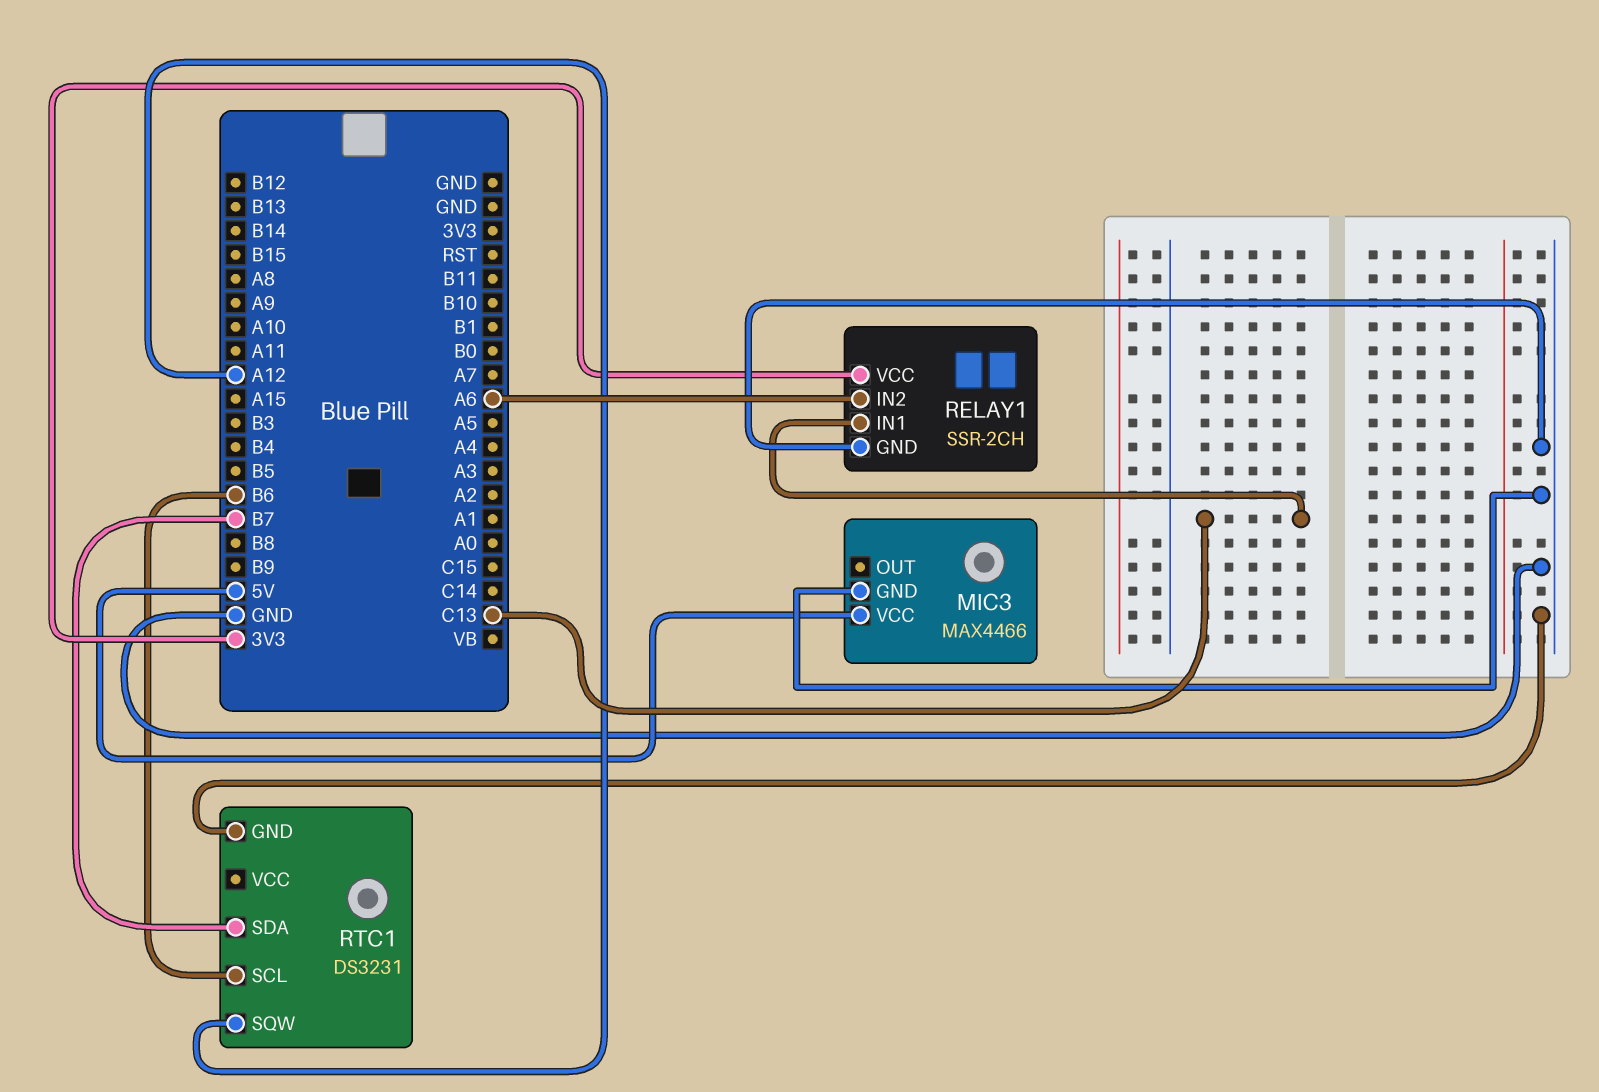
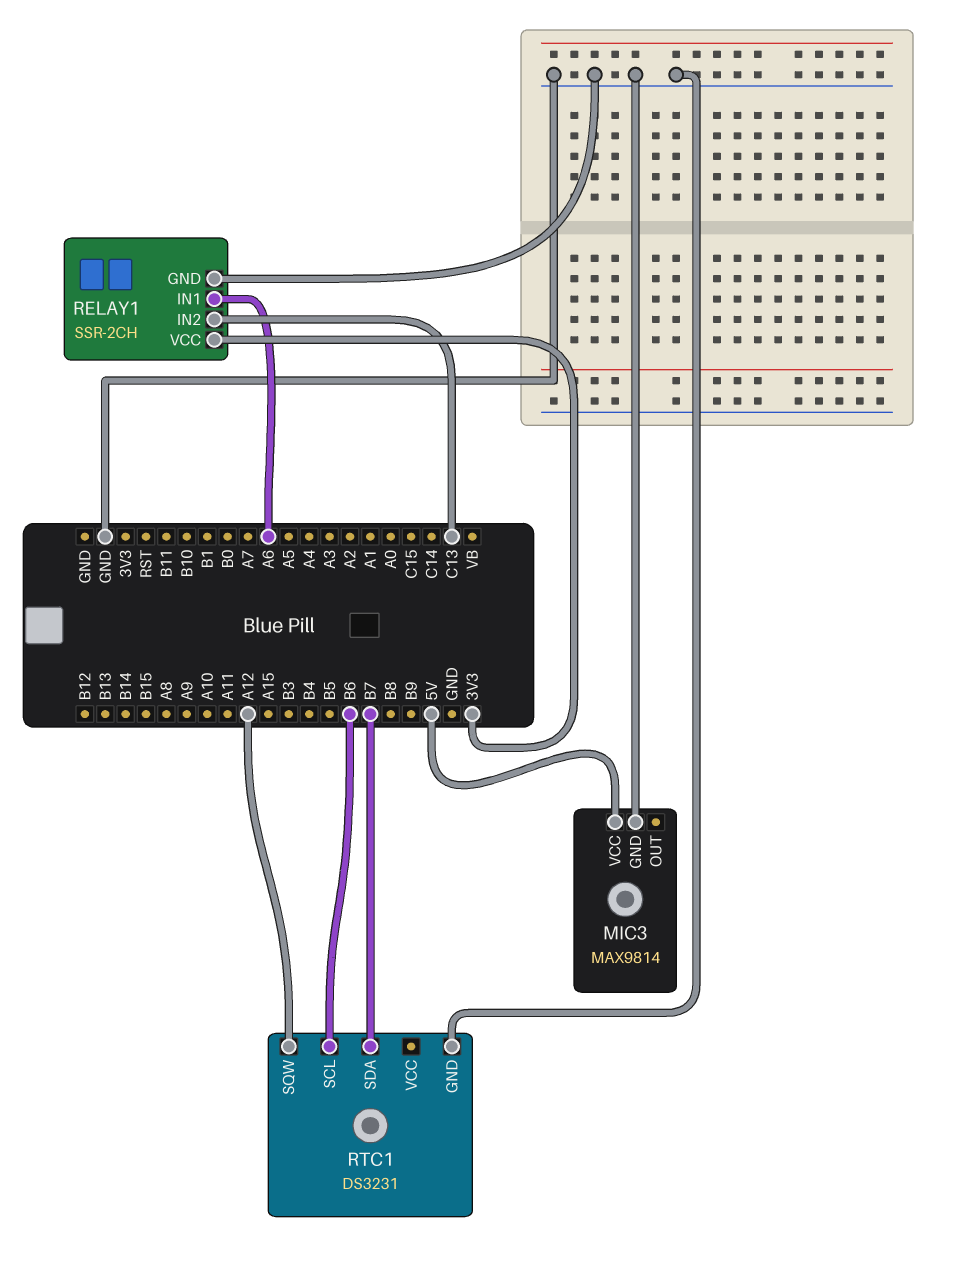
MIC3: MAX4466 -> MAX9814
RELAY1 pin IN1: C13 -> A6
RELAY1 pin IN2: A6 -> C13

